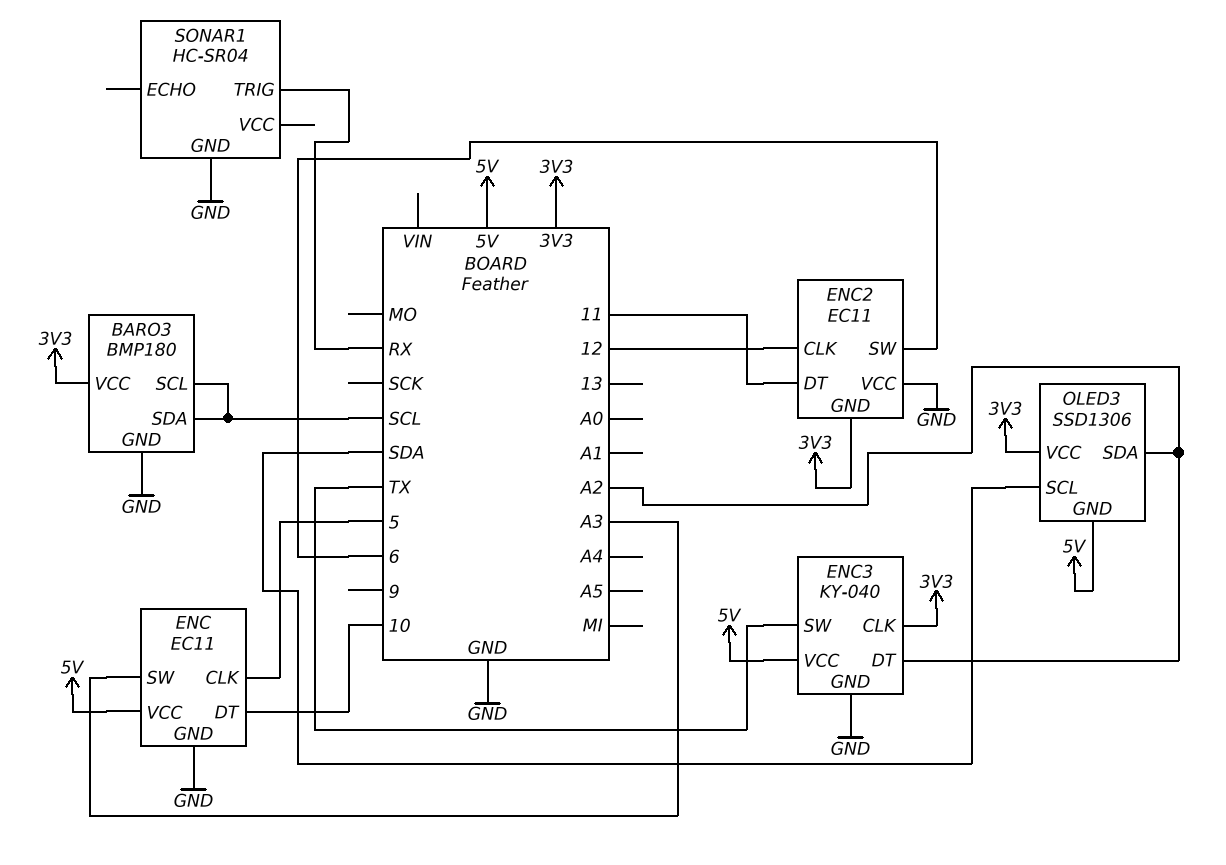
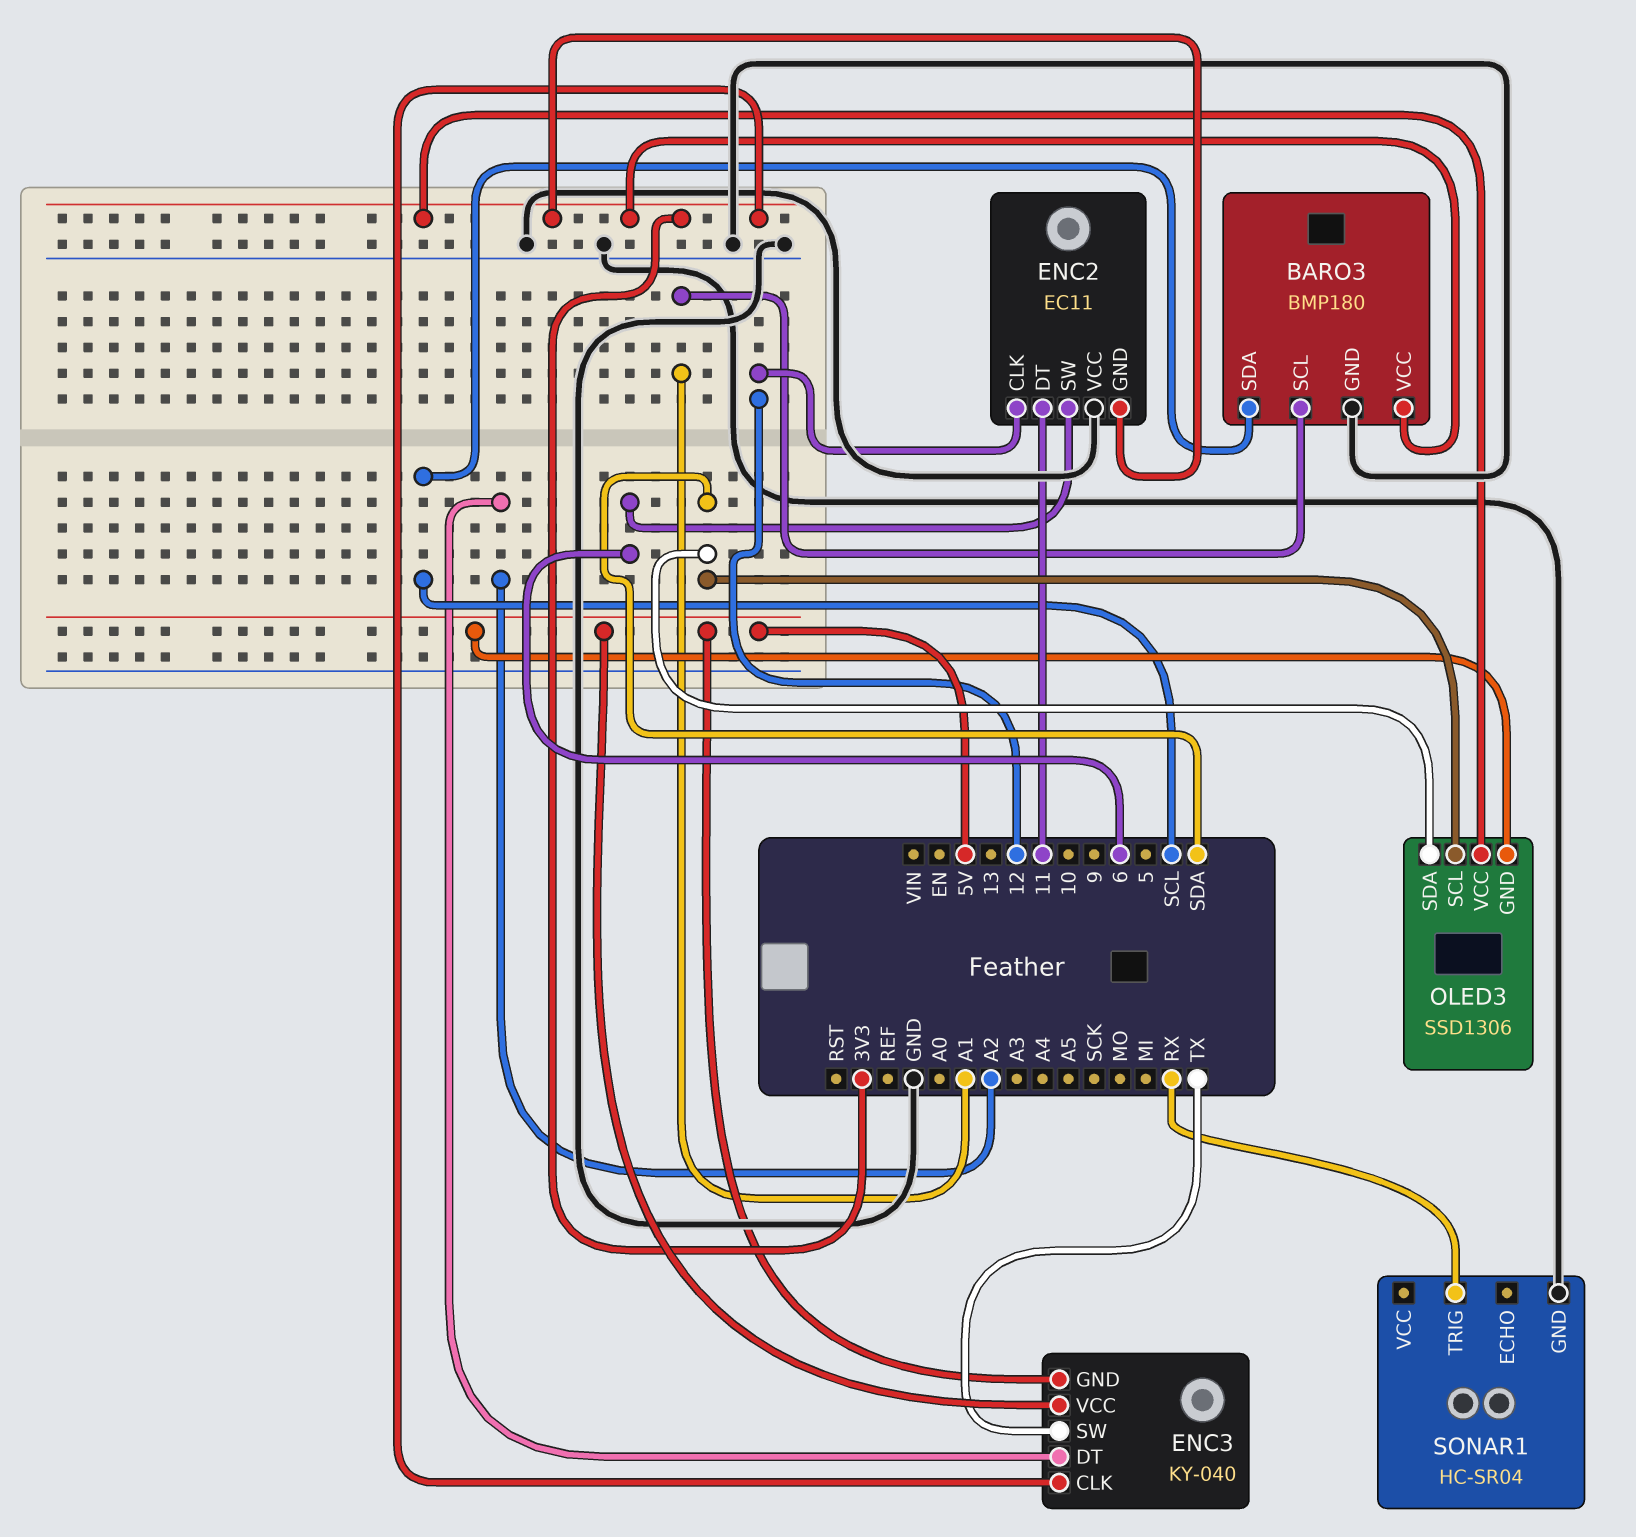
BARO3 pin SCL: SCL -> A1
ENC: EC11 -> none
ENC pin CLK: 5 -> none
ENC pin DT: 10 -> none
ENC pin GND: GND -> none
ENC pin SW: A3 -> none
ENC pin VCC: 5V -> none
ENC3 pin GND: GND -> 5V
OLED3 pin SDA: A2 -> SDA

